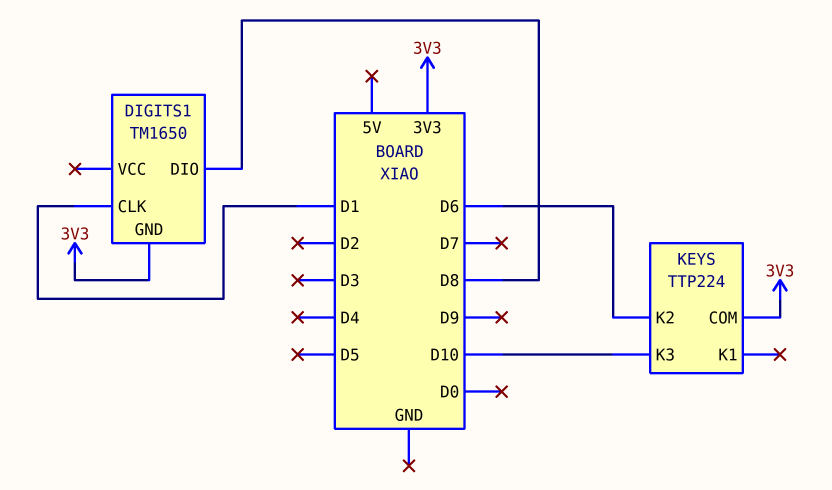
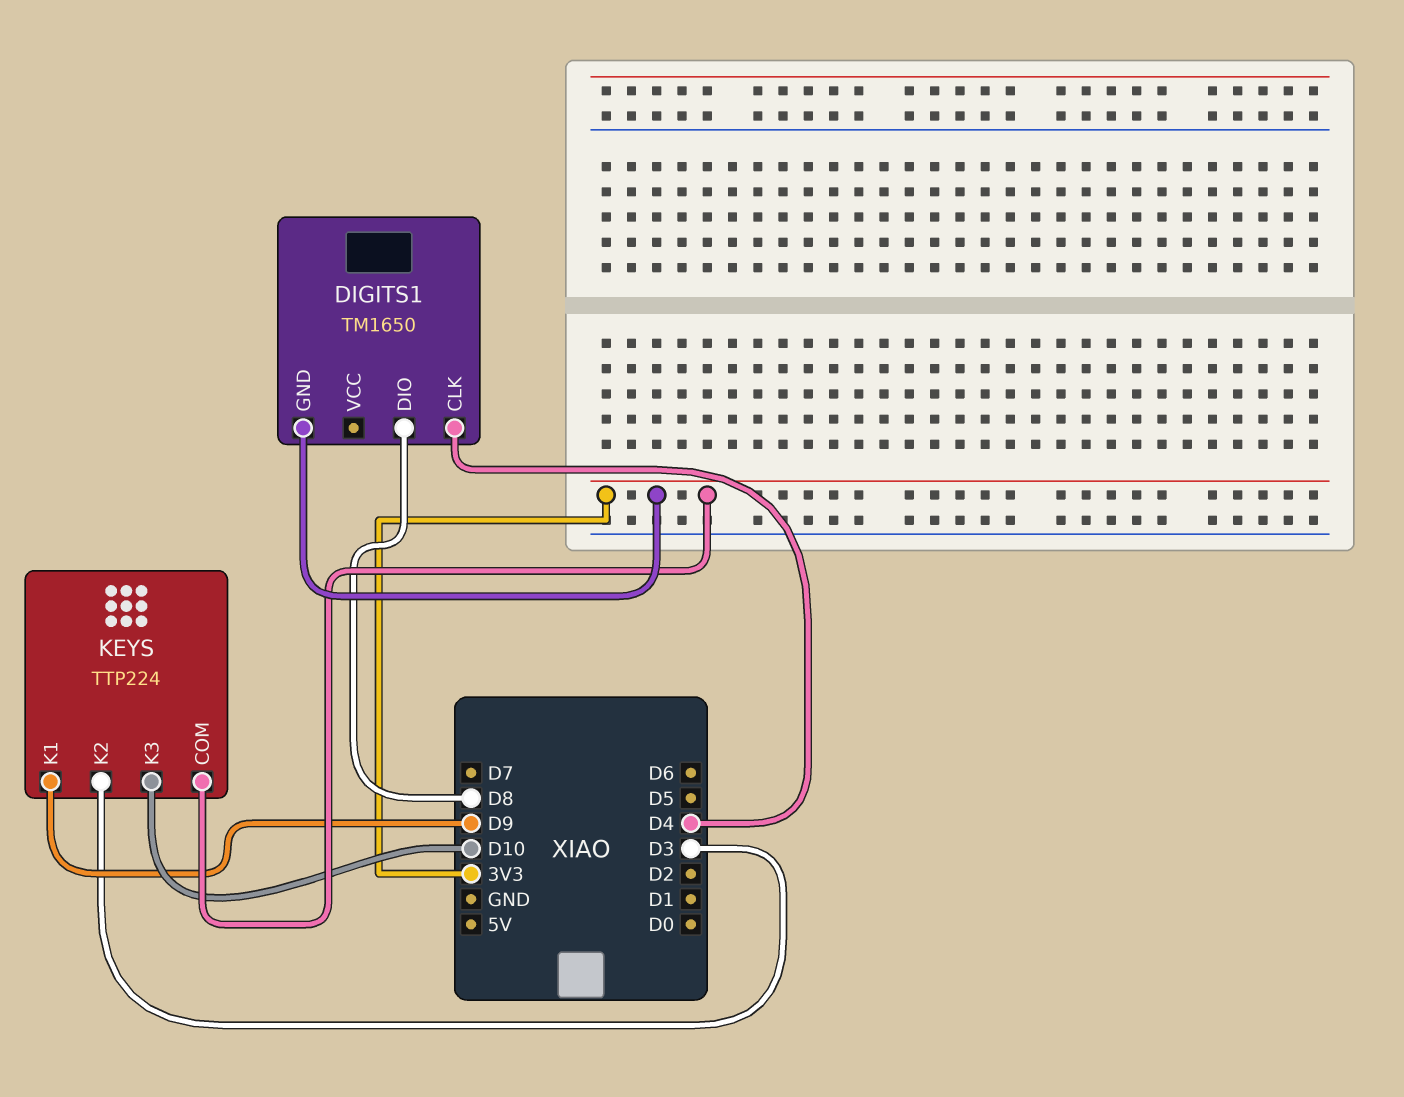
DIGITS1 pin CLK: D1 -> D4
KEYS pin K1: none -> D9
KEYS pin K2: D6 -> D3

